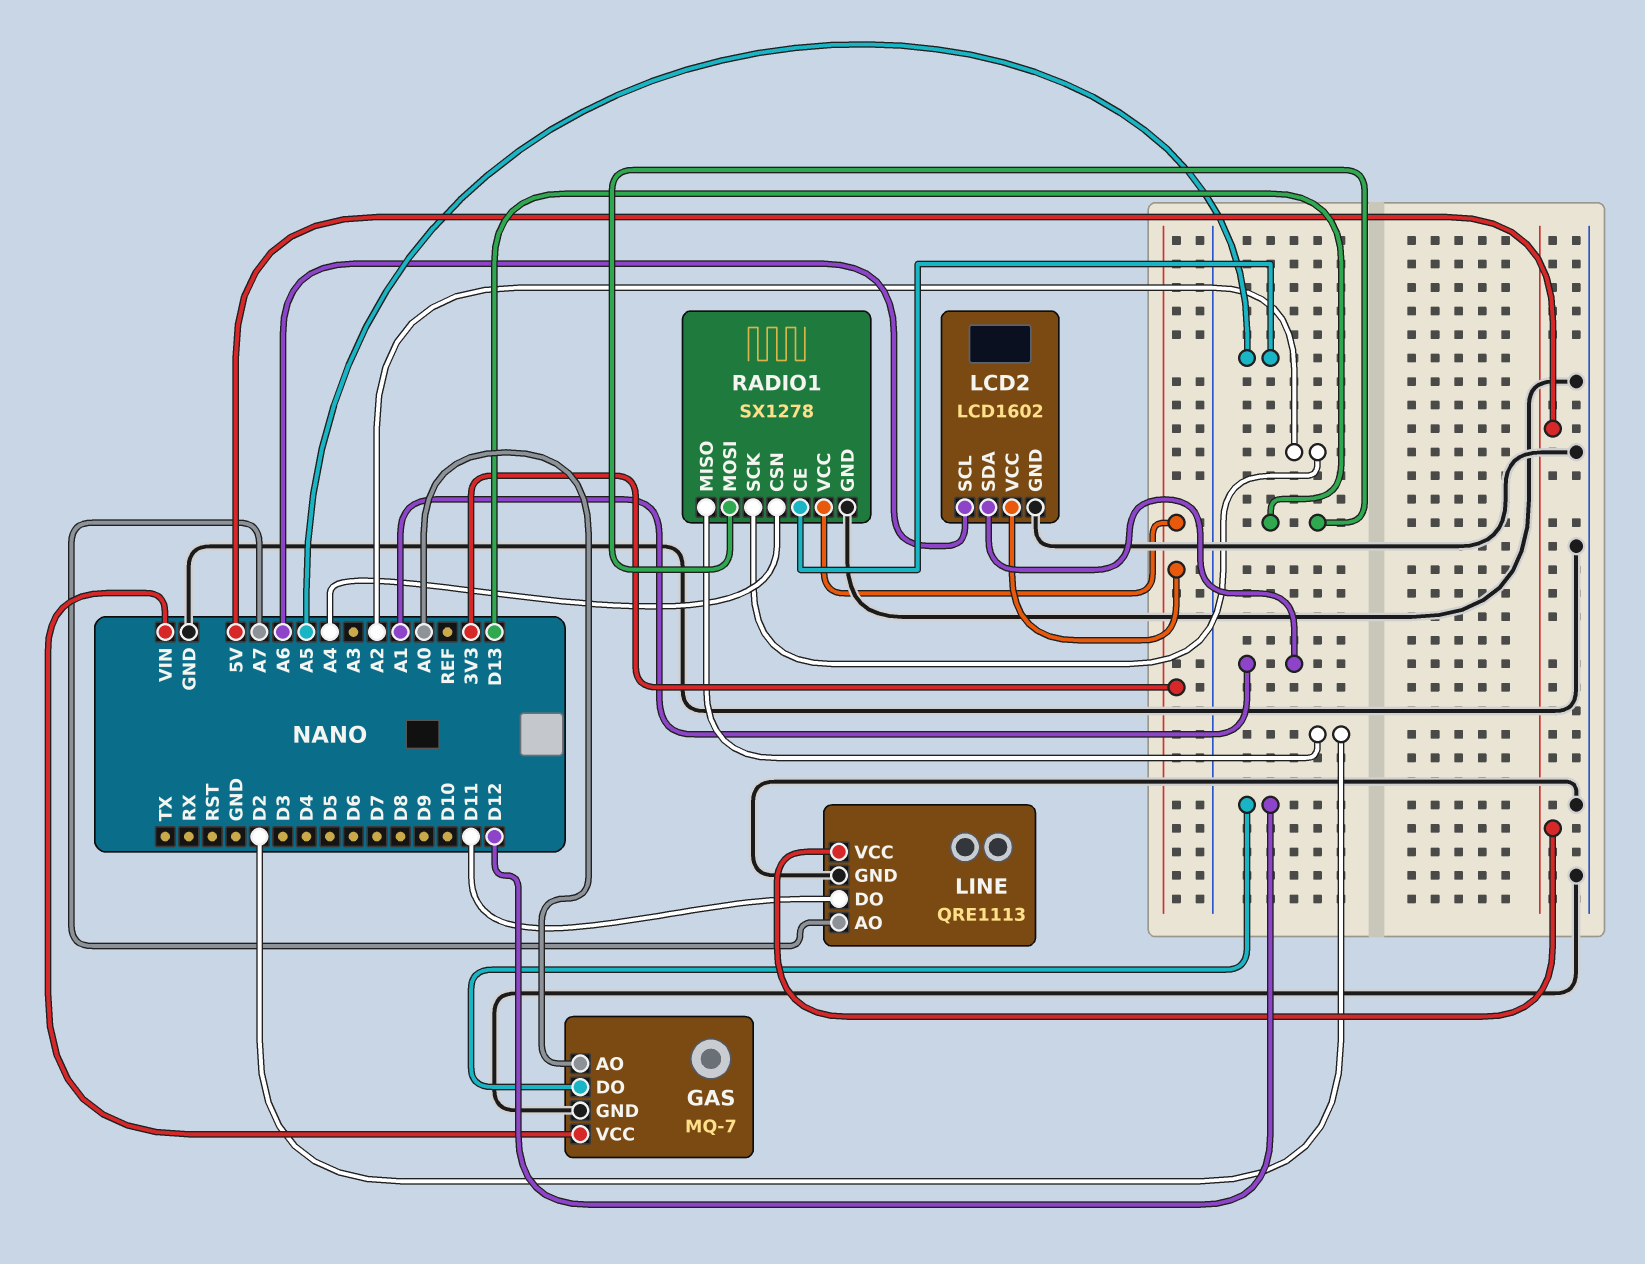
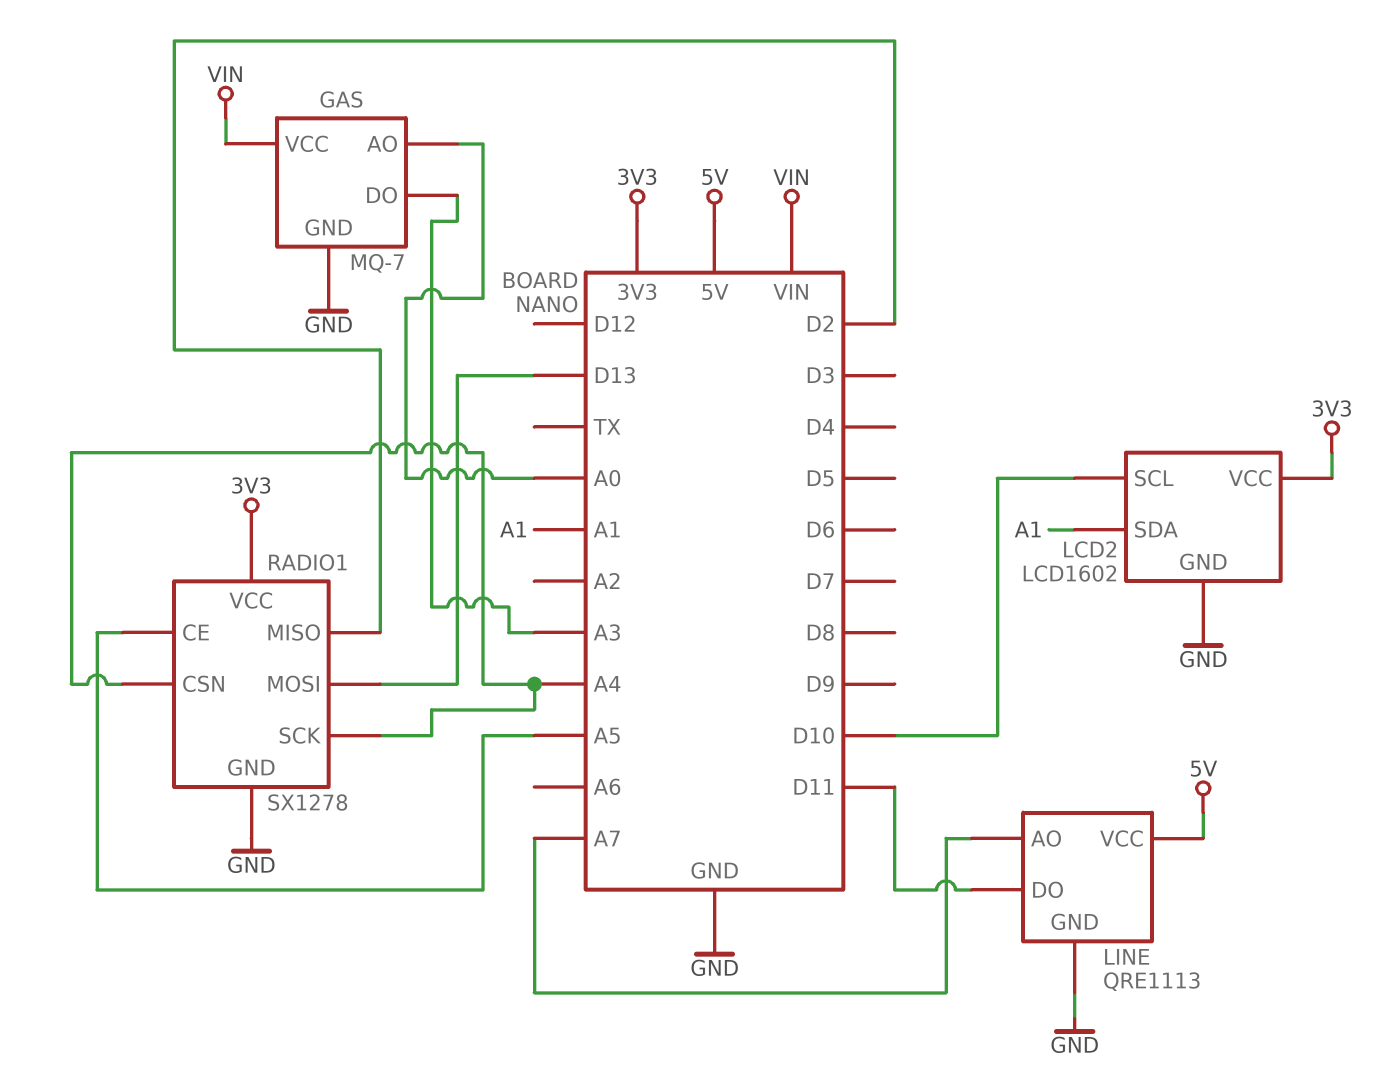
GAS pin DO: D12 -> A3
LCD2 pin SCL: A6 -> D10
RADIO1 pin SCK: A2 -> A4

